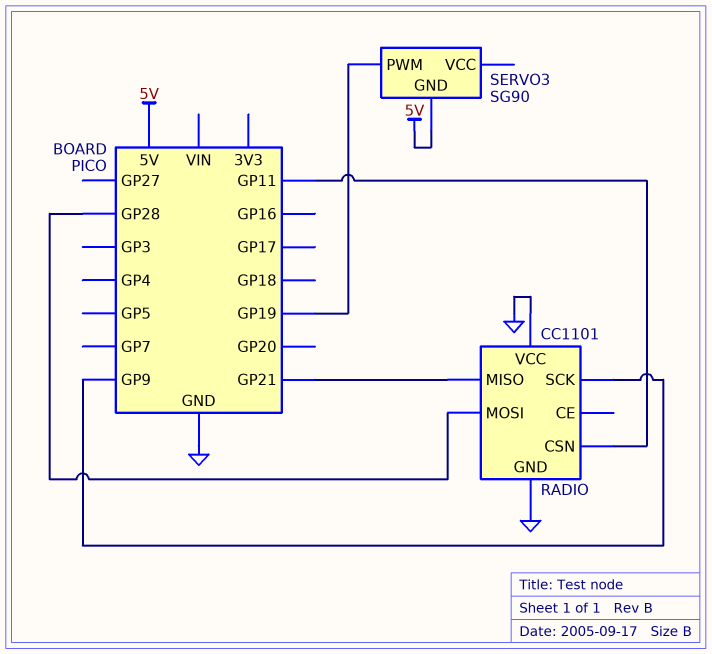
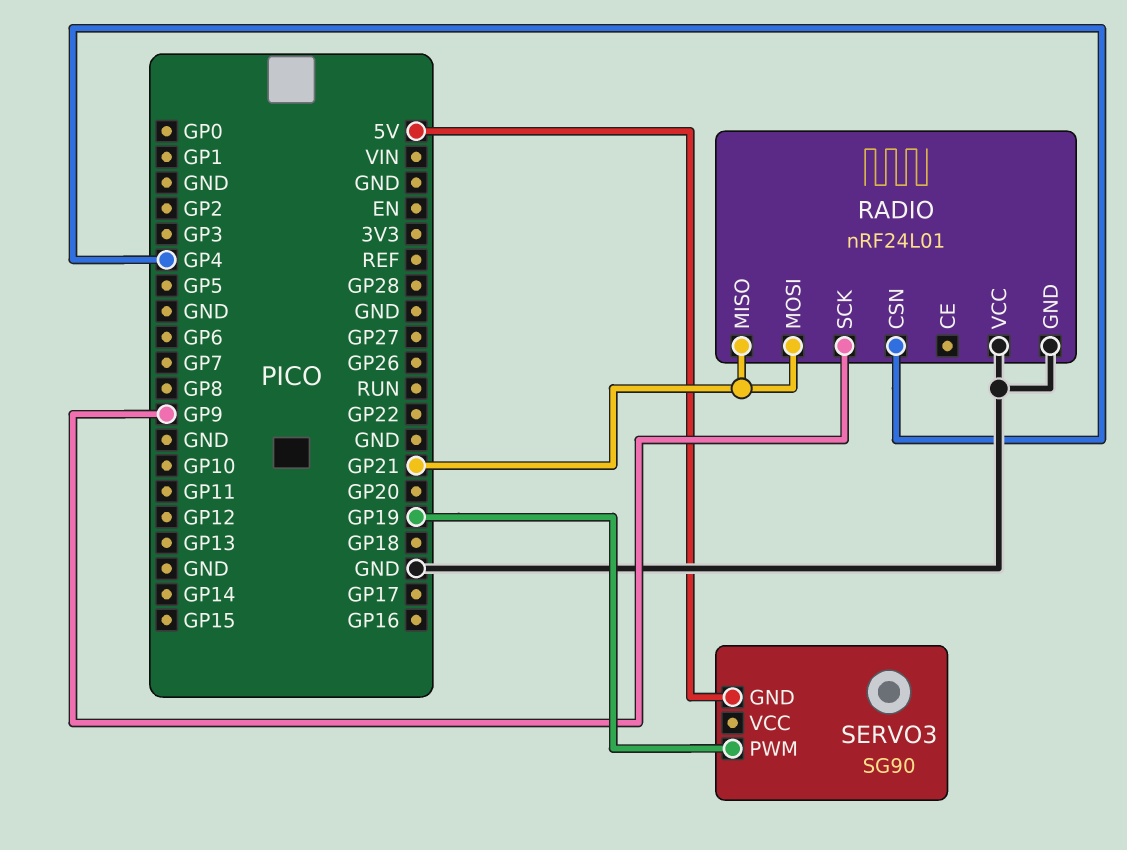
RADIO: CC1101 -> nRF24L01
RADIO pin CSN: GP11 -> GP4
RADIO pin MOSI: GP28 -> GP21

